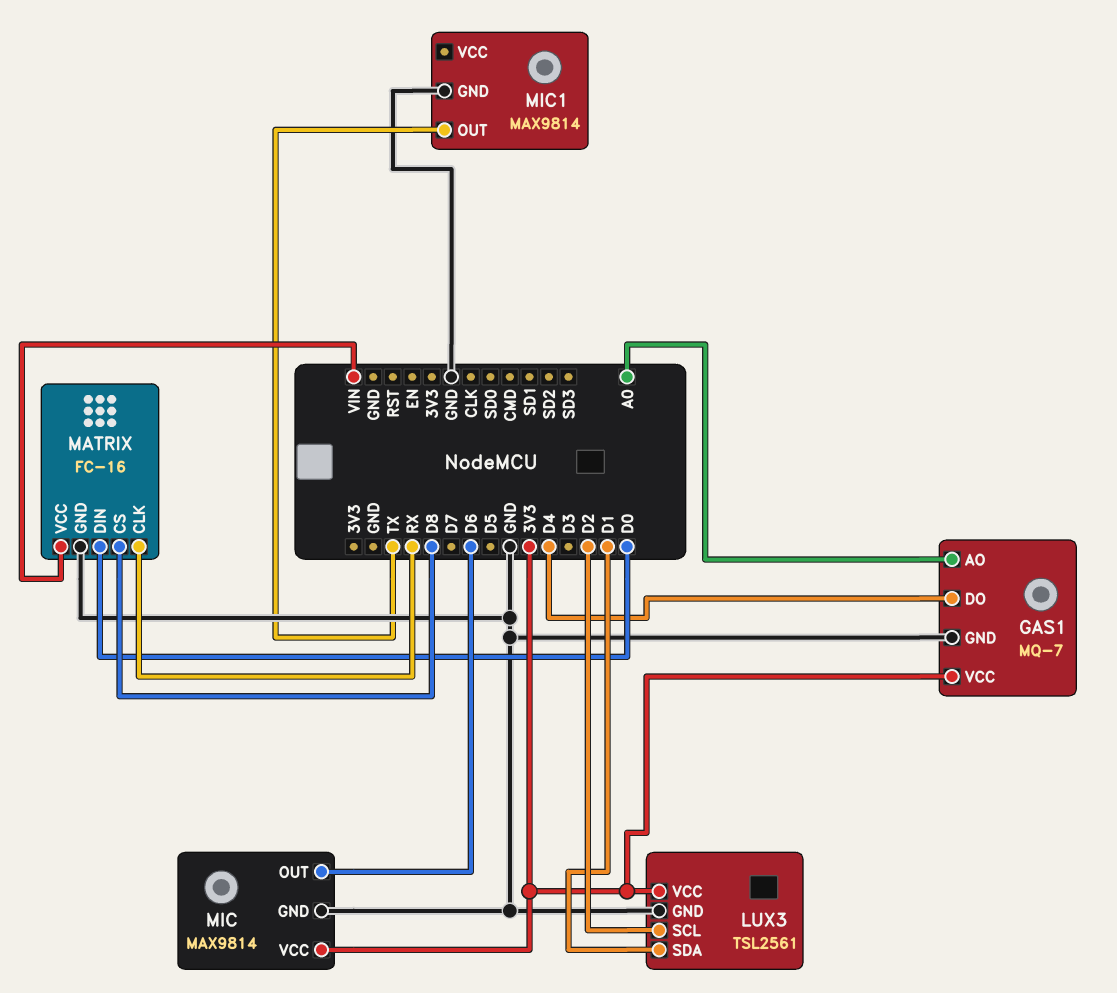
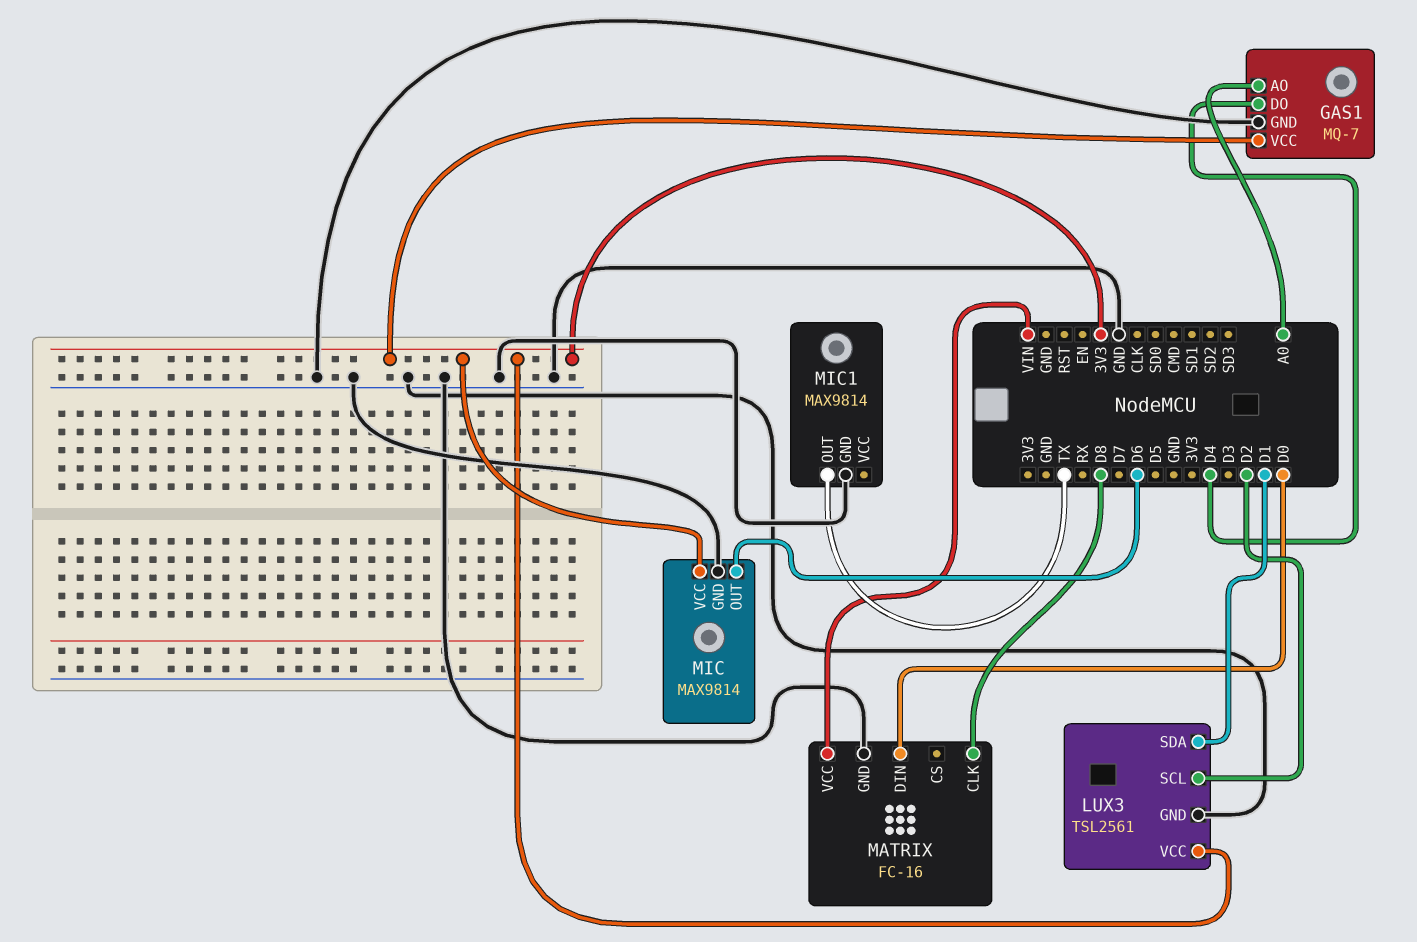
MATRIX pin CLK: RX -> D8
MATRIX pin CS: D8 -> none

